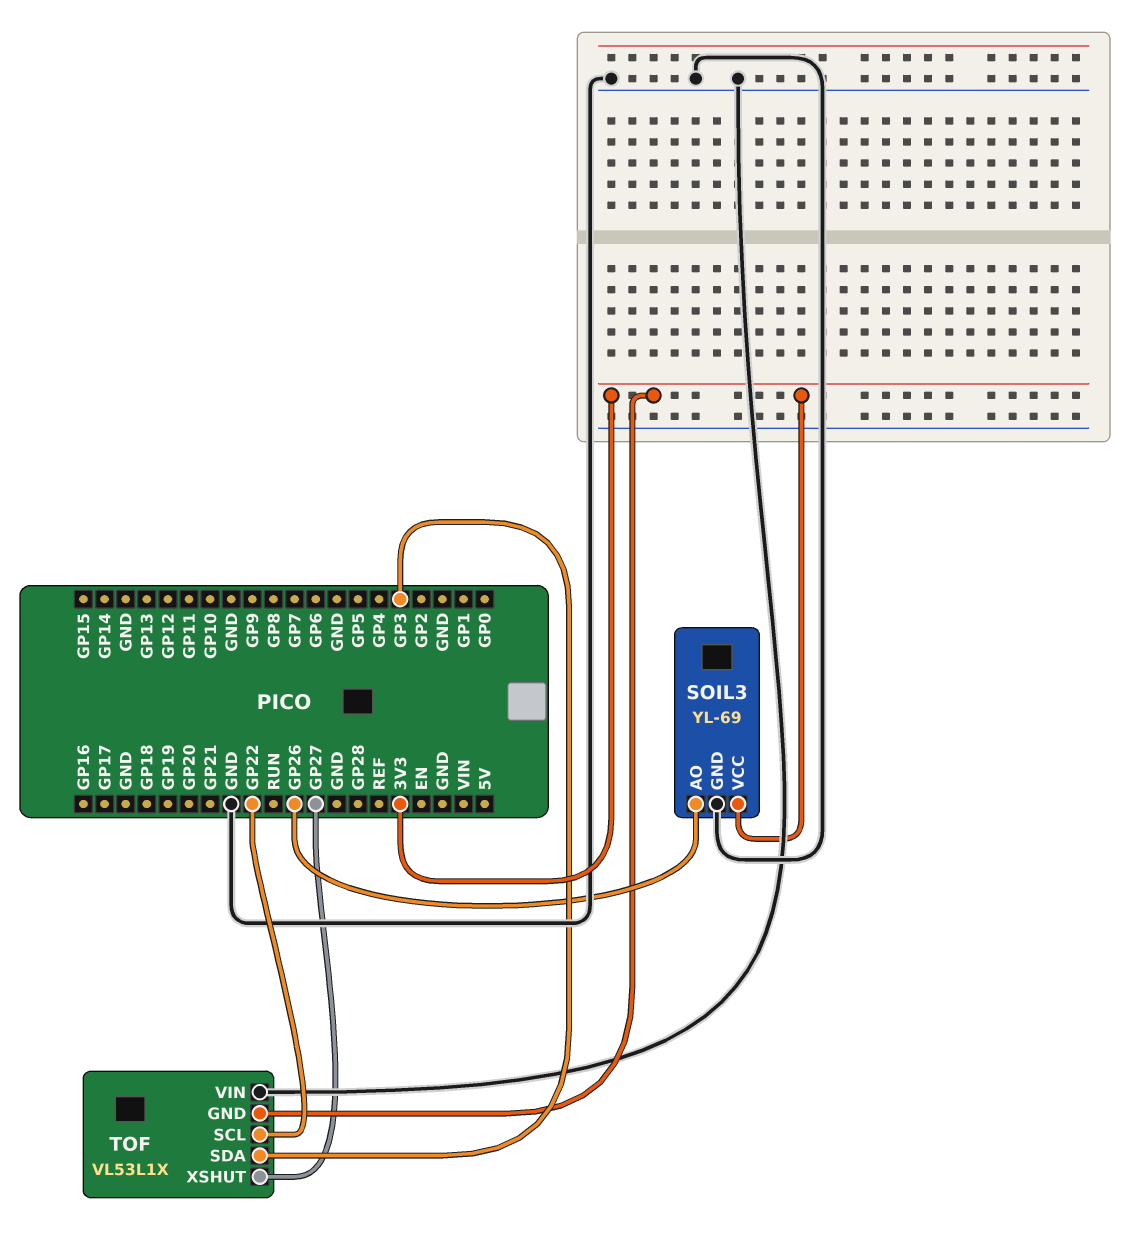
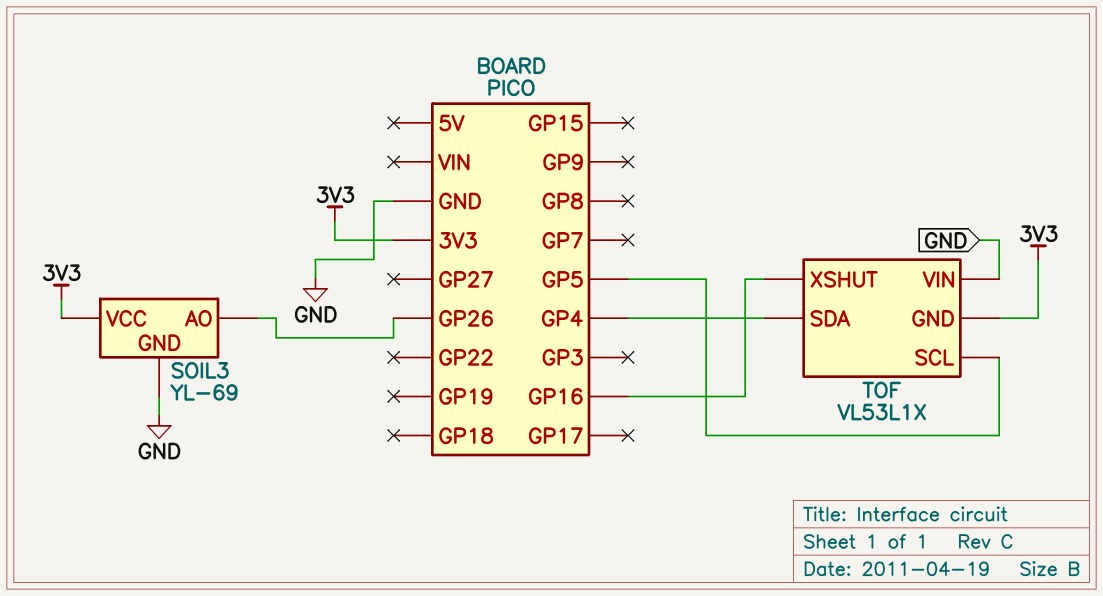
TOF pin SCL: GP22 -> GP5
TOF pin SDA: GP3 -> GP4
TOF pin XSHUT: GP27 -> GP16

